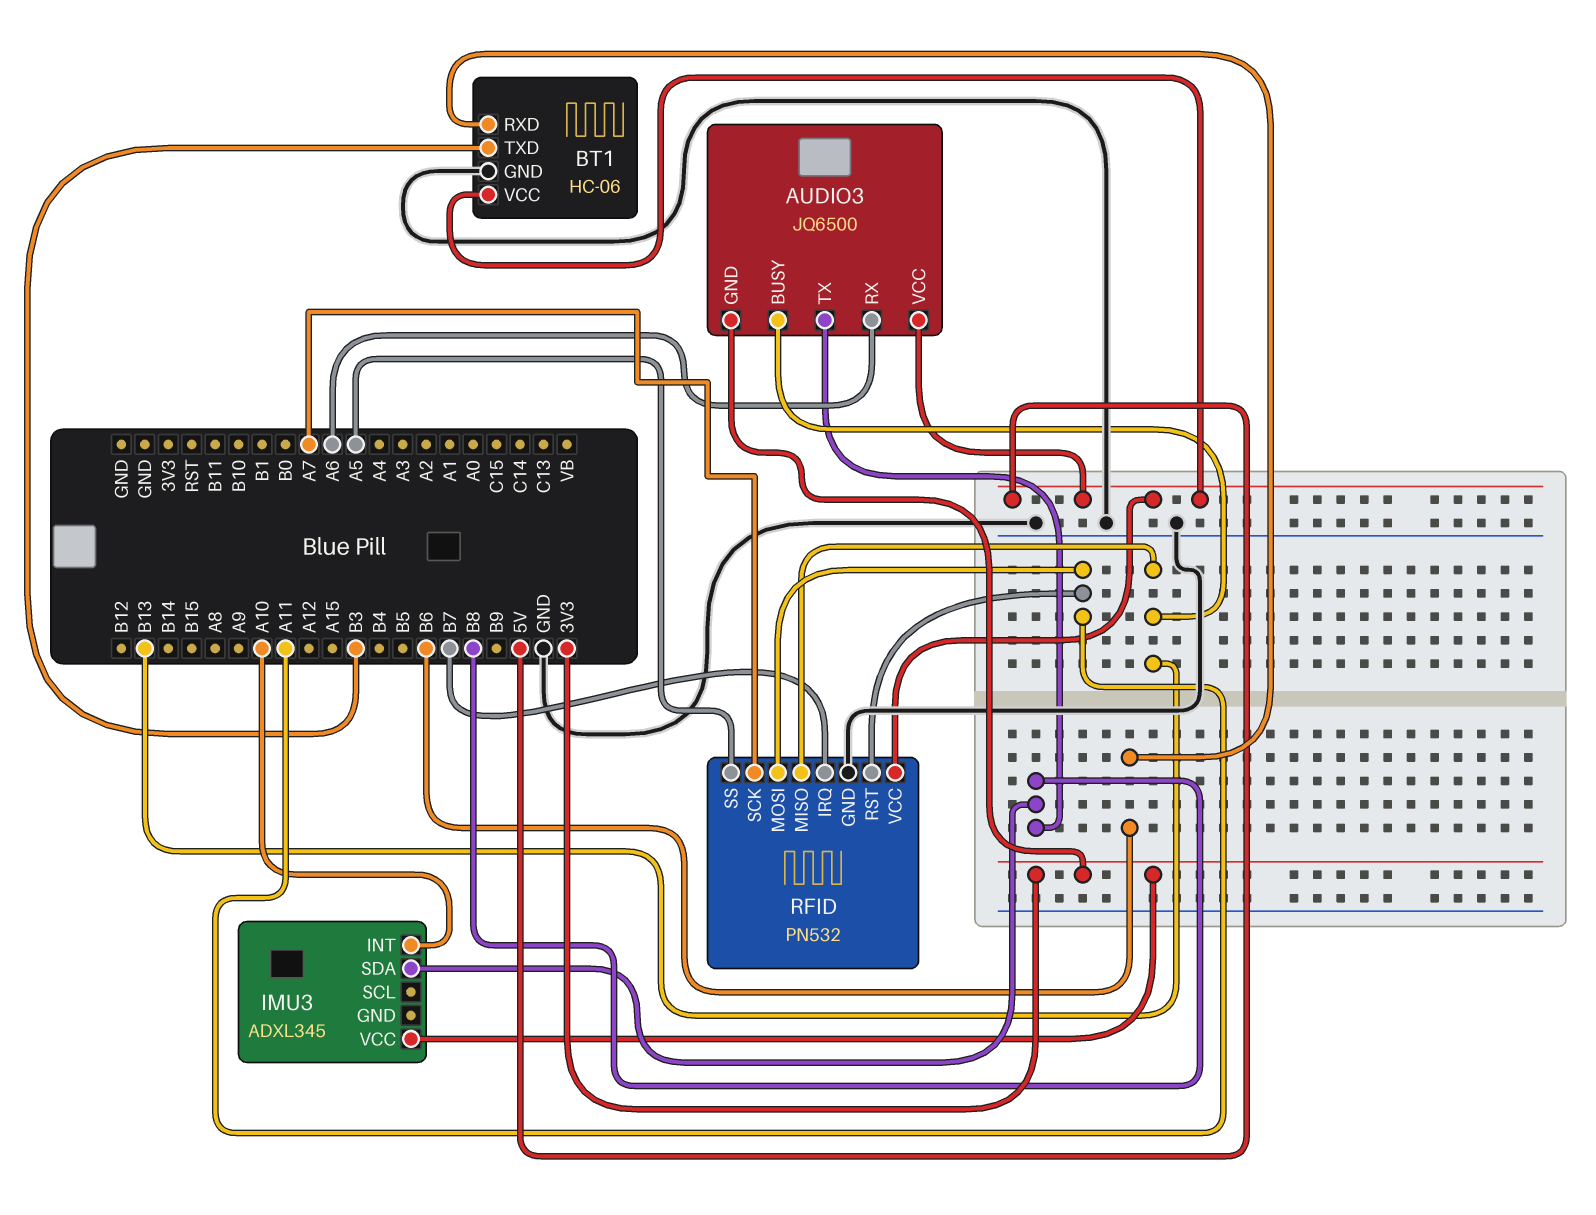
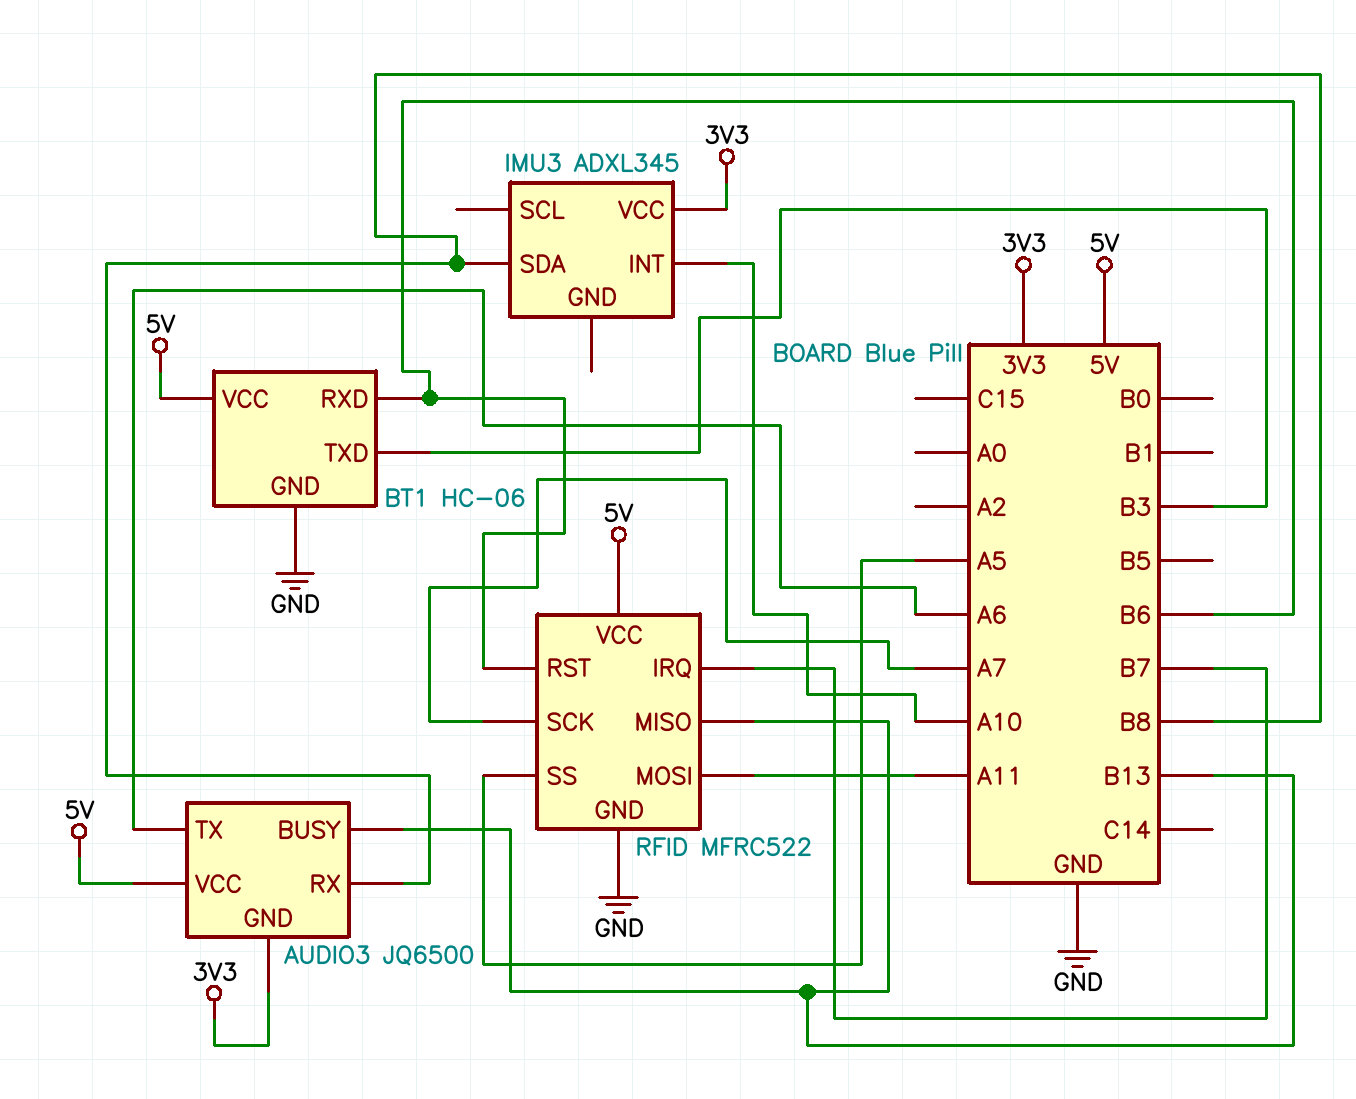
AUDIO3 pin RX: A6 -> B8
AUDIO3 pin TX: B8 -> A6
RFID: PN532 -> MFRC522
RFID pin RST: A11 -> B6

